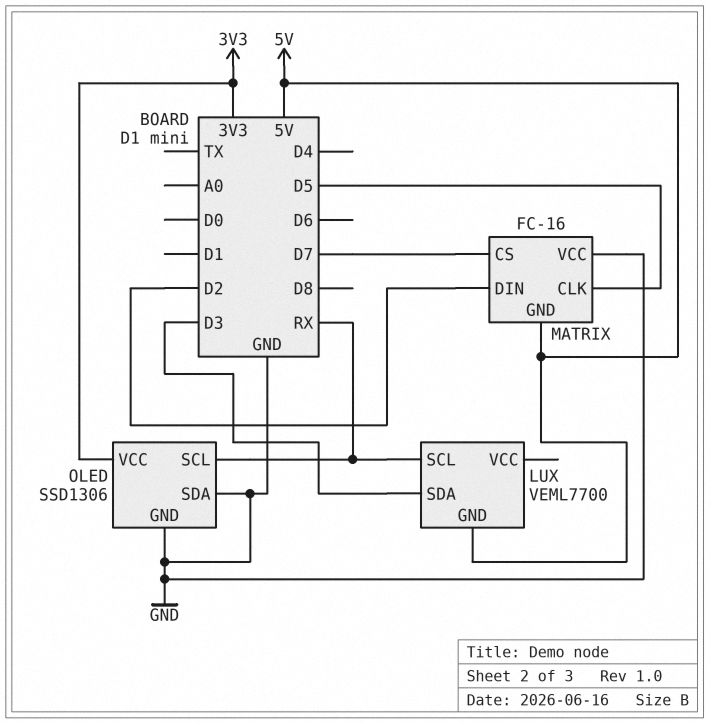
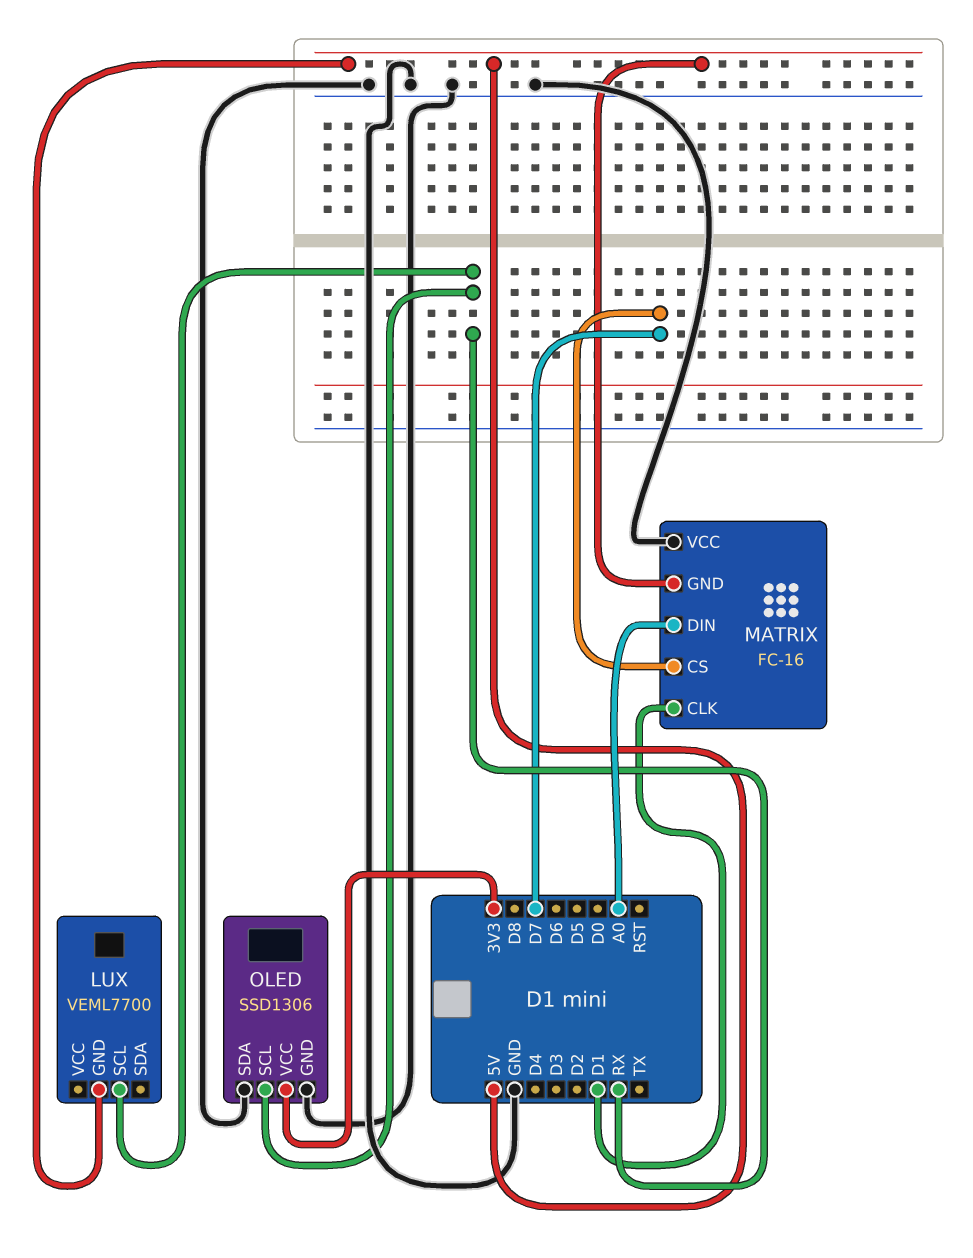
LUX pin SDA: D3 -> none
MATRIX pin CLK: D5 -> D1
MATRIX pin DIN: D2 -> A0

